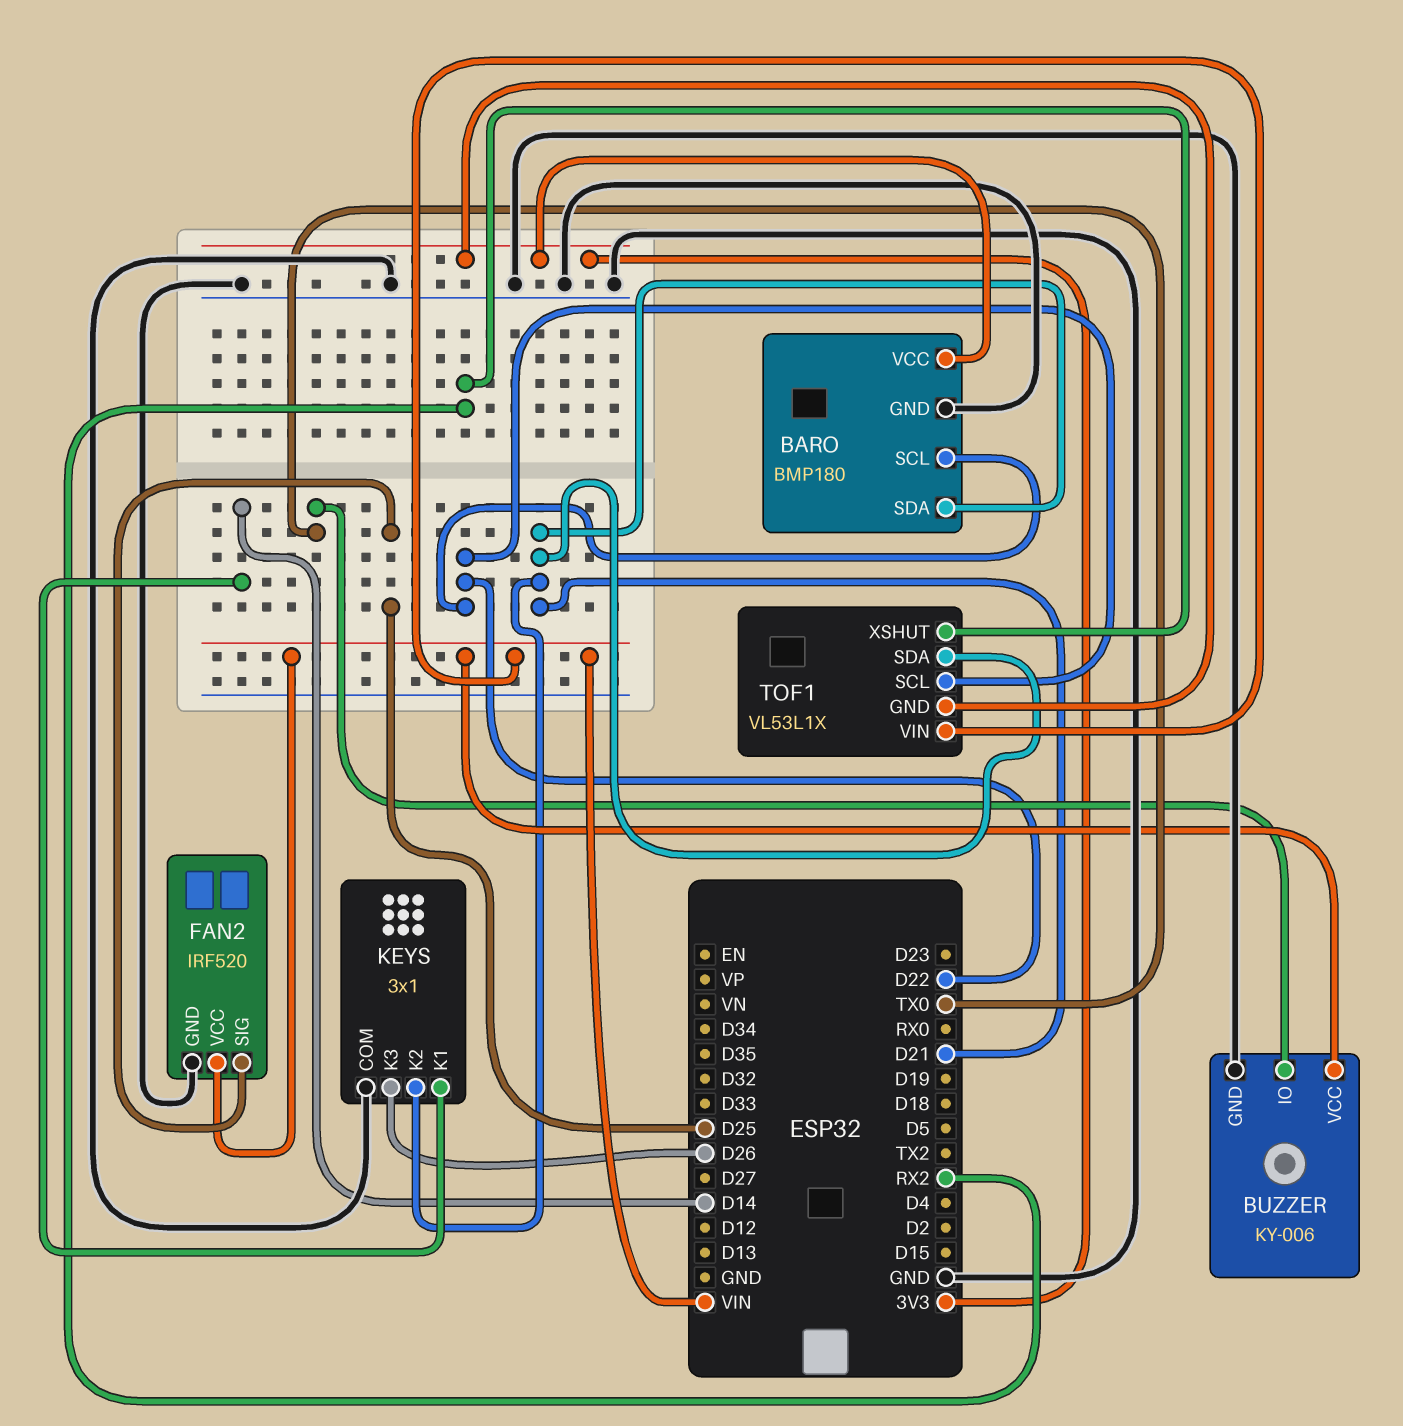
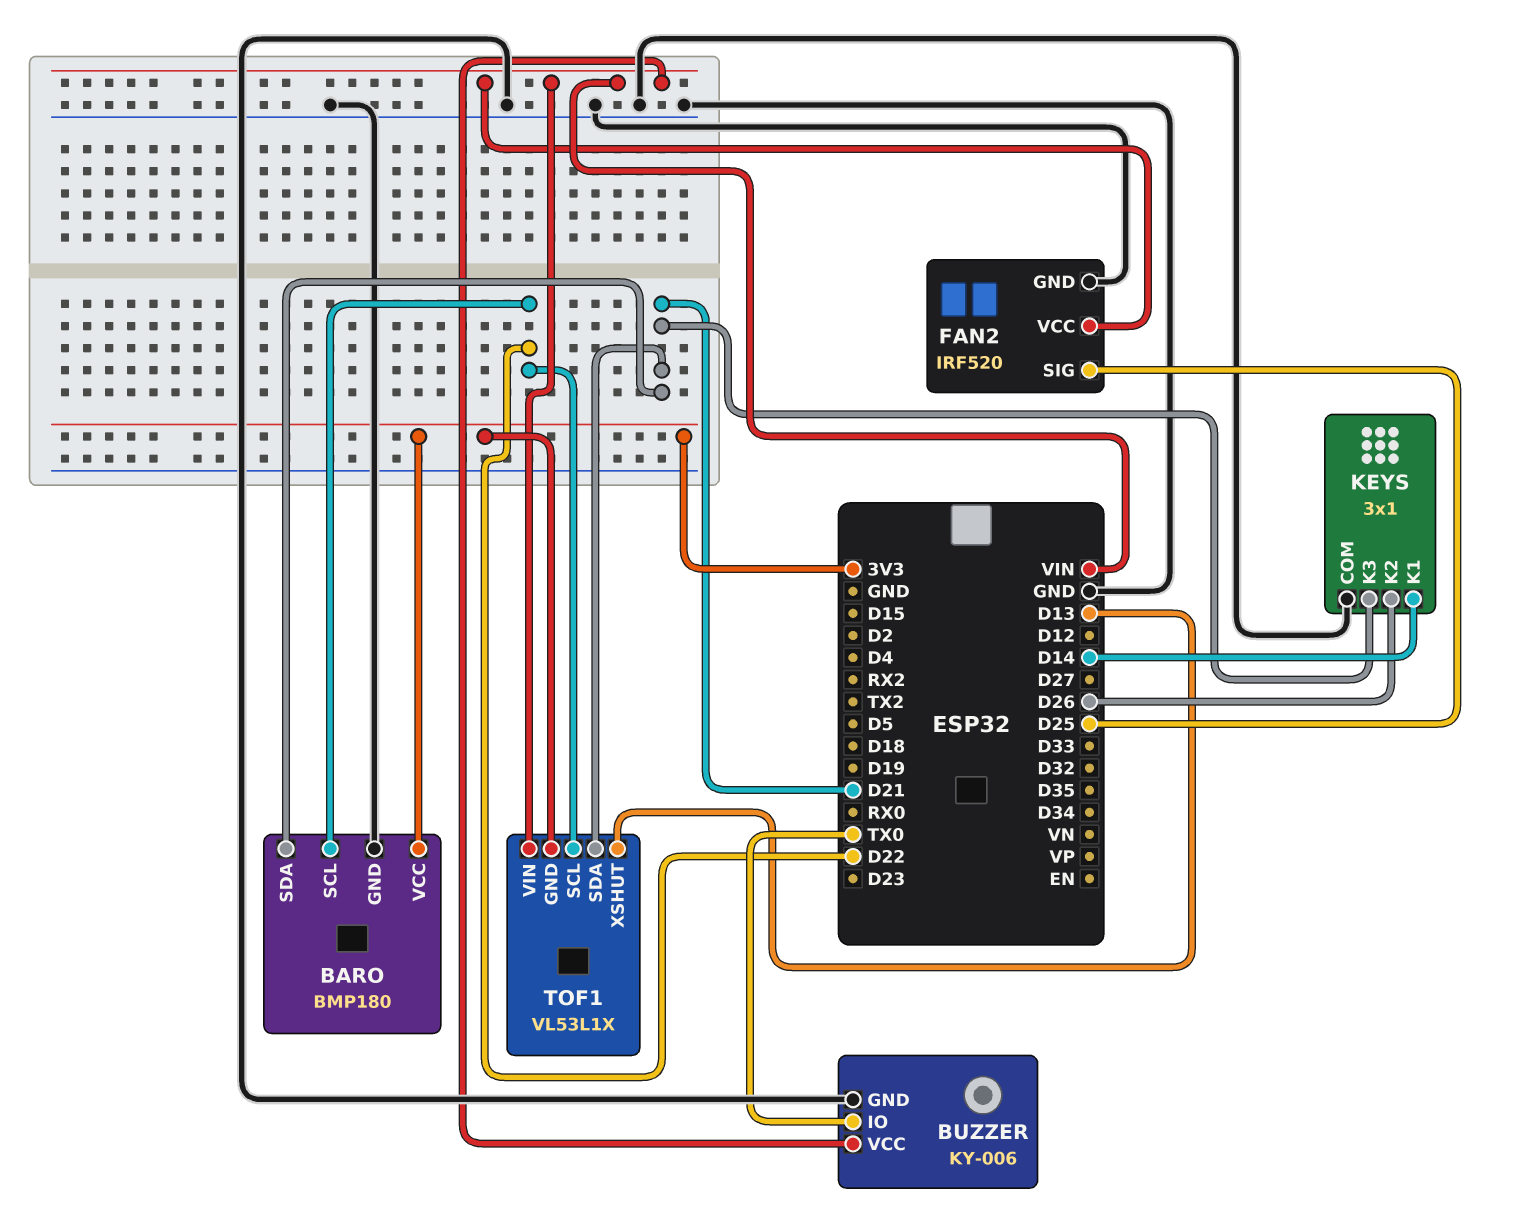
KEYS pin K2: D21 -> D26
KEYS pin K3: D26 -> D21
TOF1 pin XSHUT: RX2 -> D13

